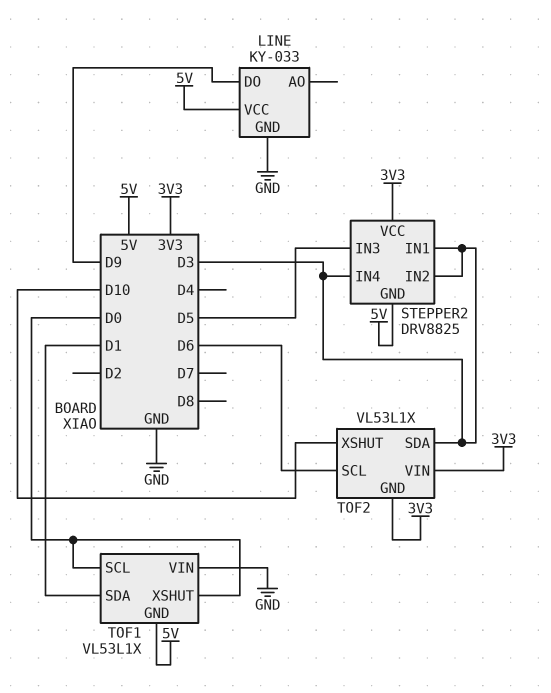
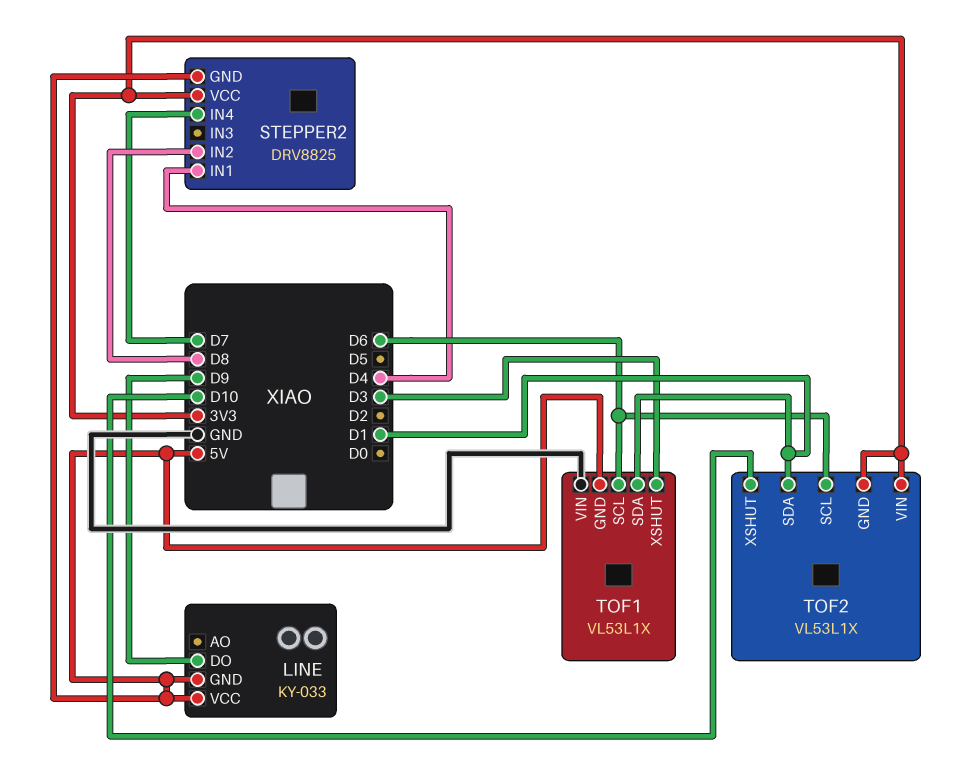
LINE pin GND: GND -> 5V
STEPPER2 pin IN1: D3 -> D4
STEPPER2 pin IN2: D3 -> D8
STEPPER2 pin IN3: D5 -> none
STEPPER2 pin IN4: D3 -> D7
TOF1 pin SCL: D0 -> D6
TOF1 pin XSHUT: D0 -> D3
TOF2 pin SDA: D3 -> D1

